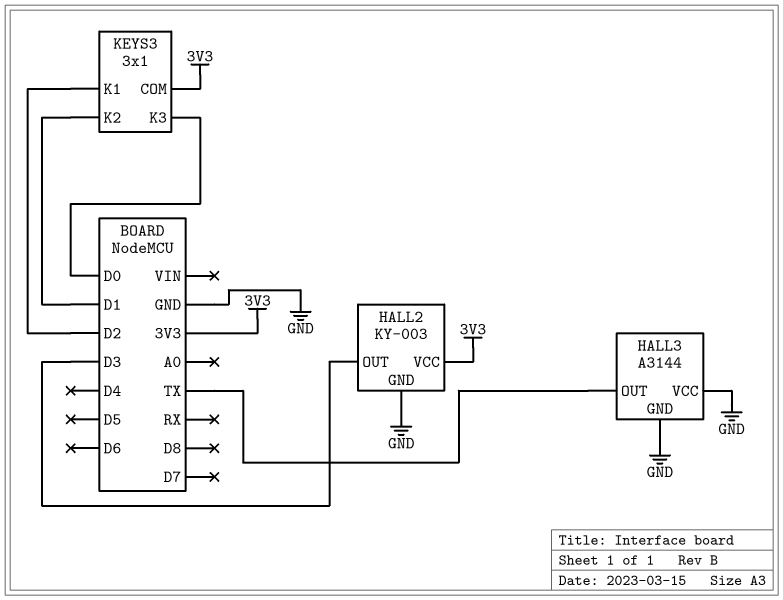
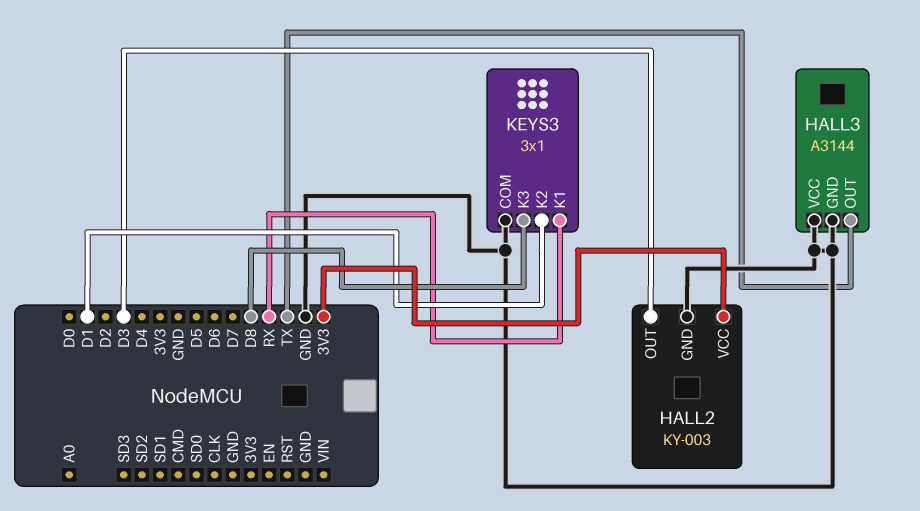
KEYS3 pin COM: 3V3 -> GND
KEYS3 pin K1: D2 -> RX
KEYS3 pin K3: D0 -> D8

